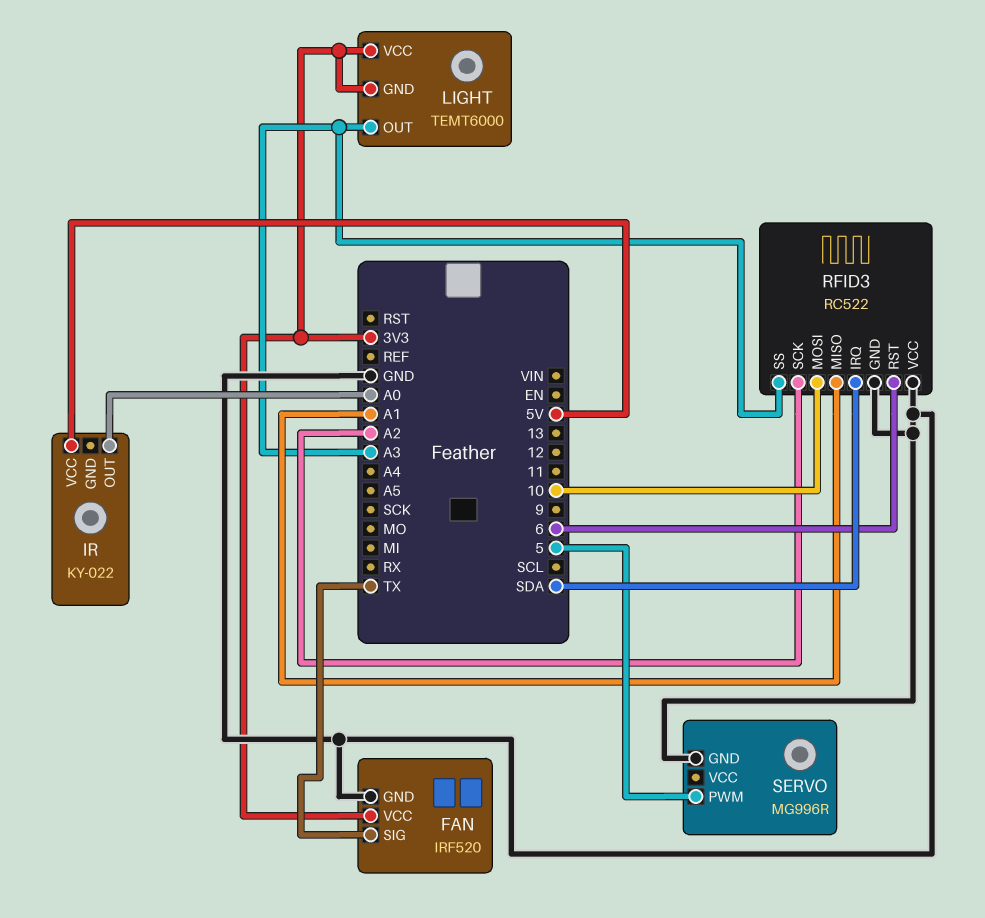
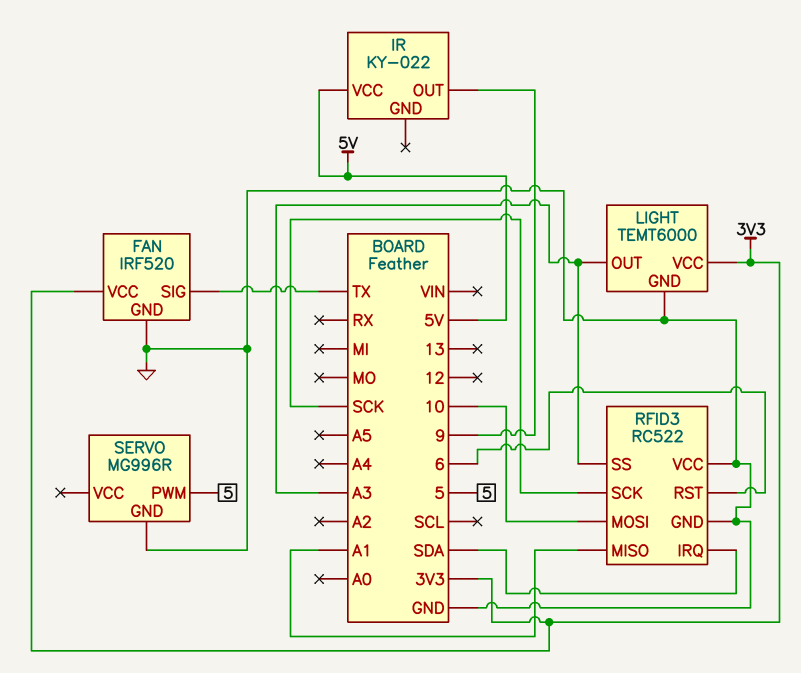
IR pin OUT: A0 -> 9
LIGHT pin GND: 3V3 -> GND
RFID3 pin SCK: A2 -> SCK

